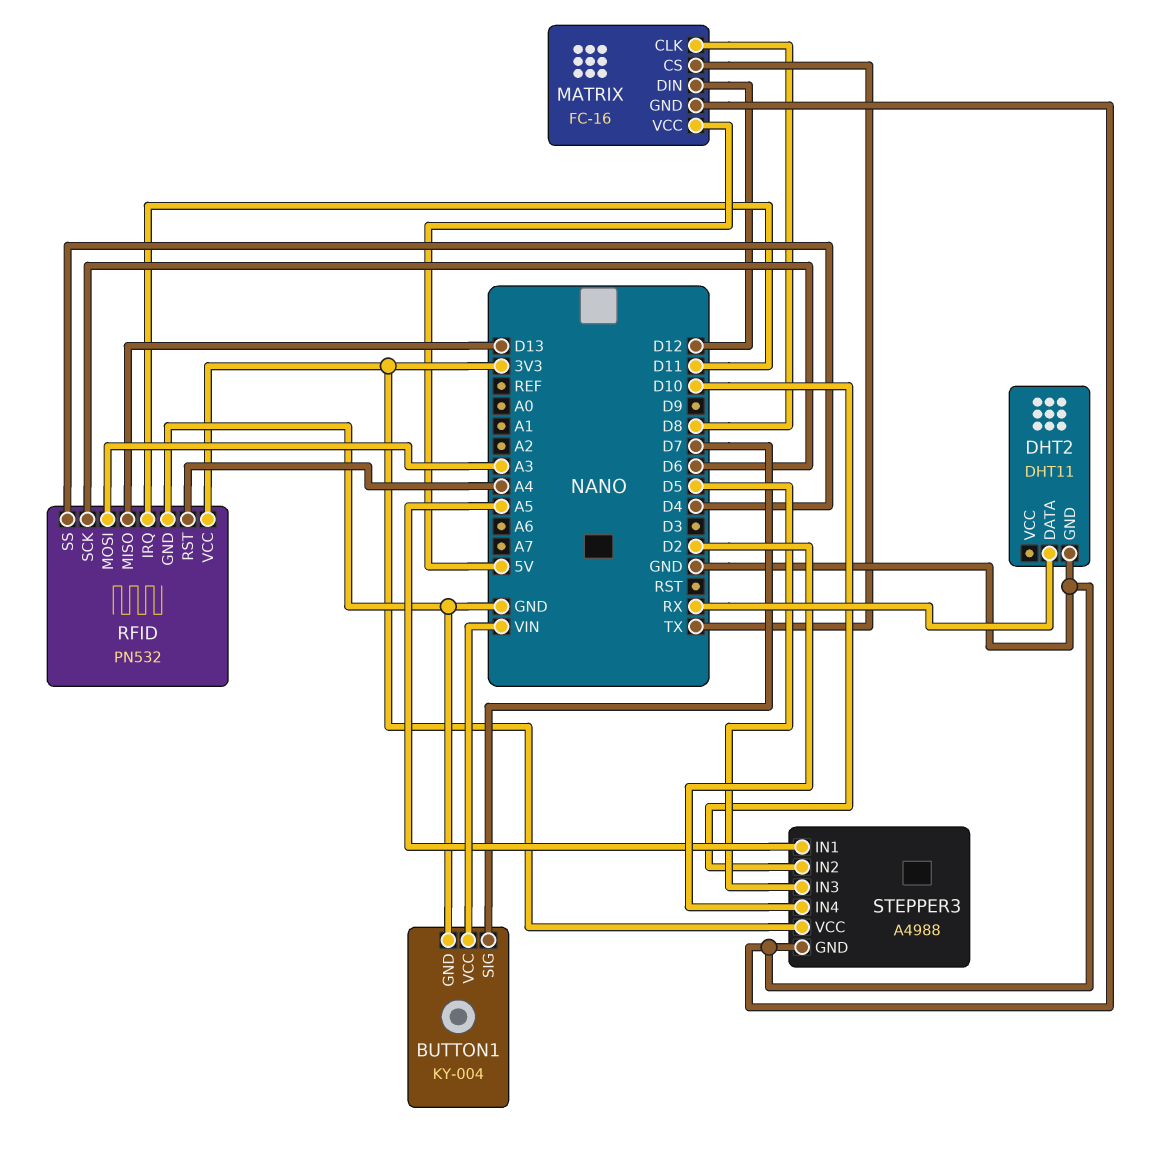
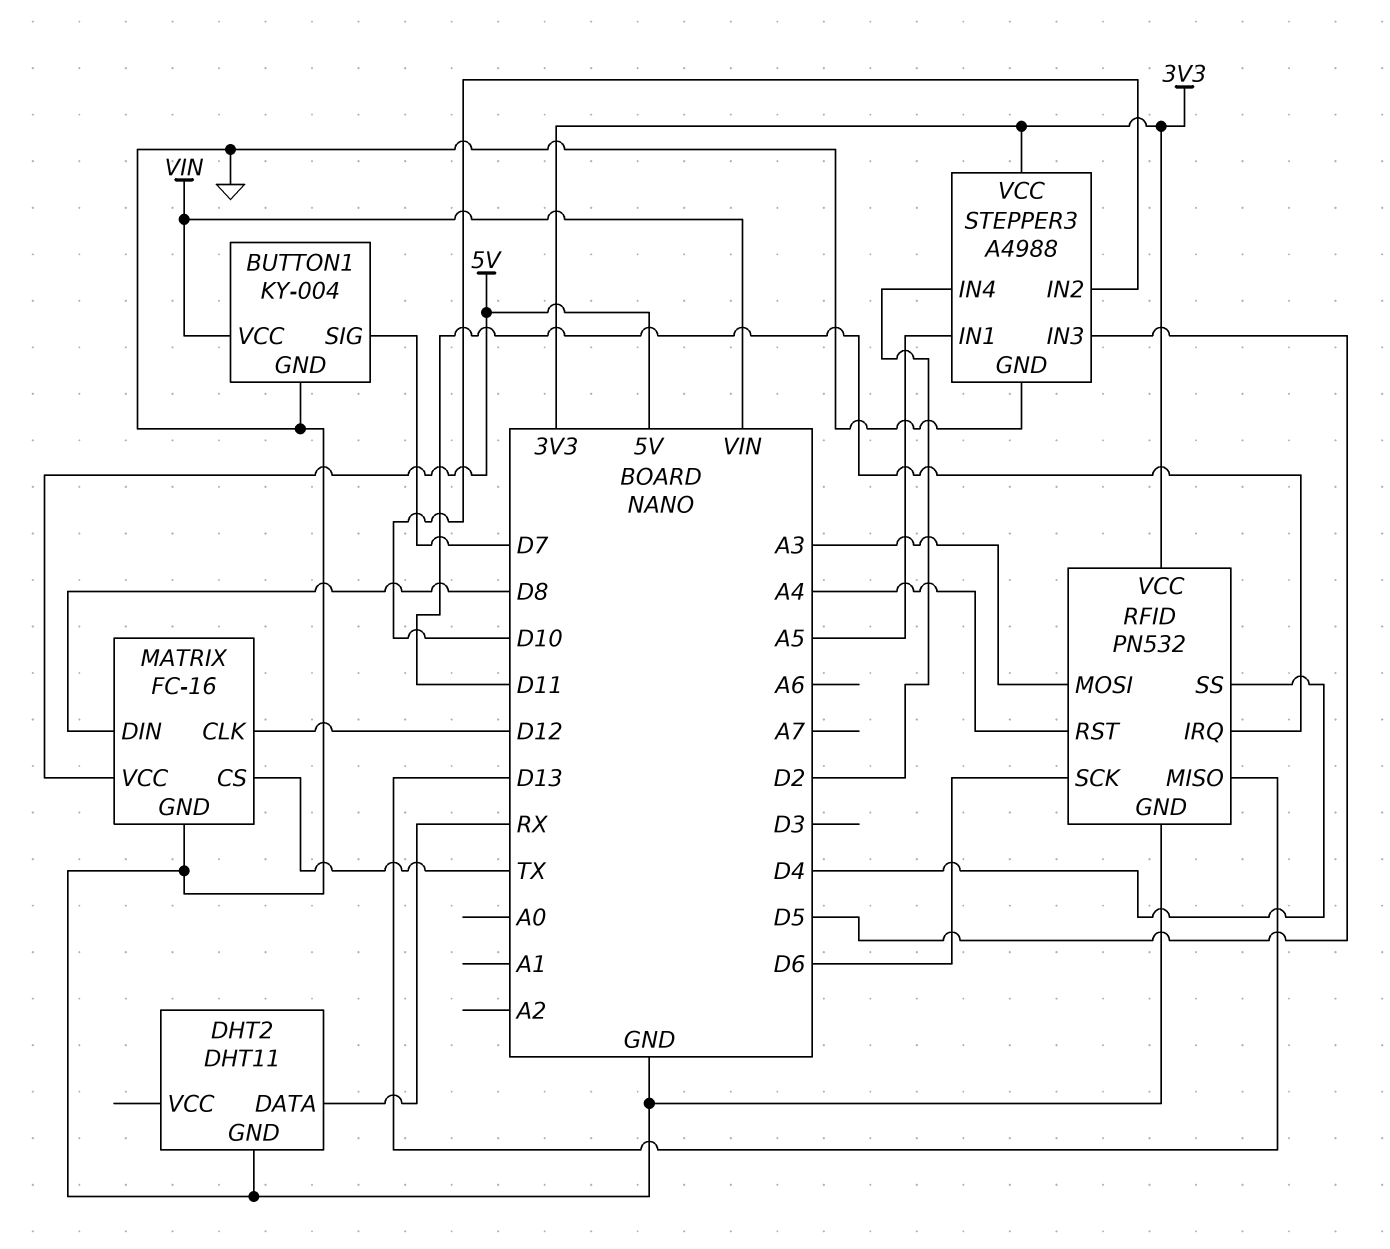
MATRIX pin CLK: D8 -> D12
MATRIX pin DIN: D12 -> D8

